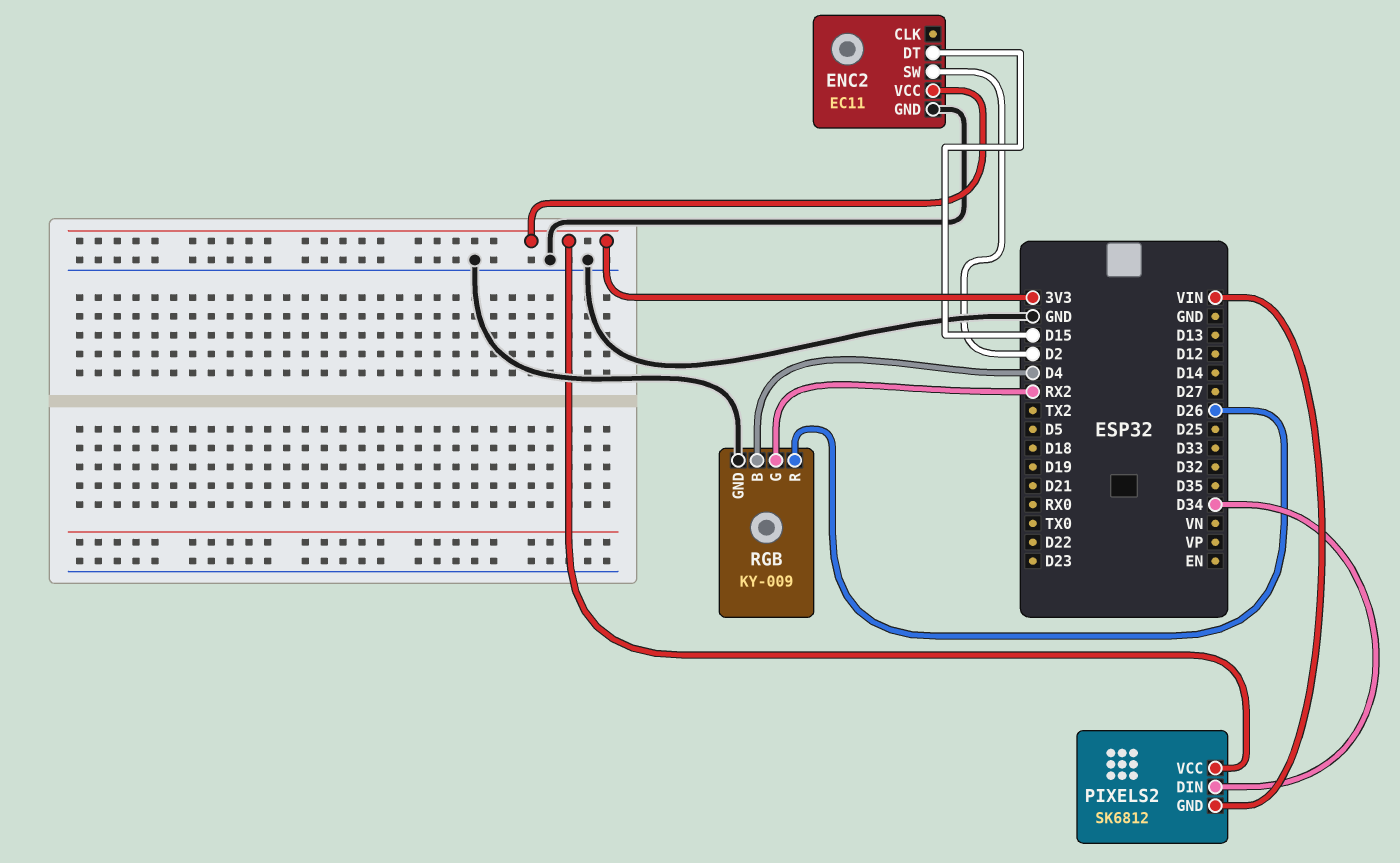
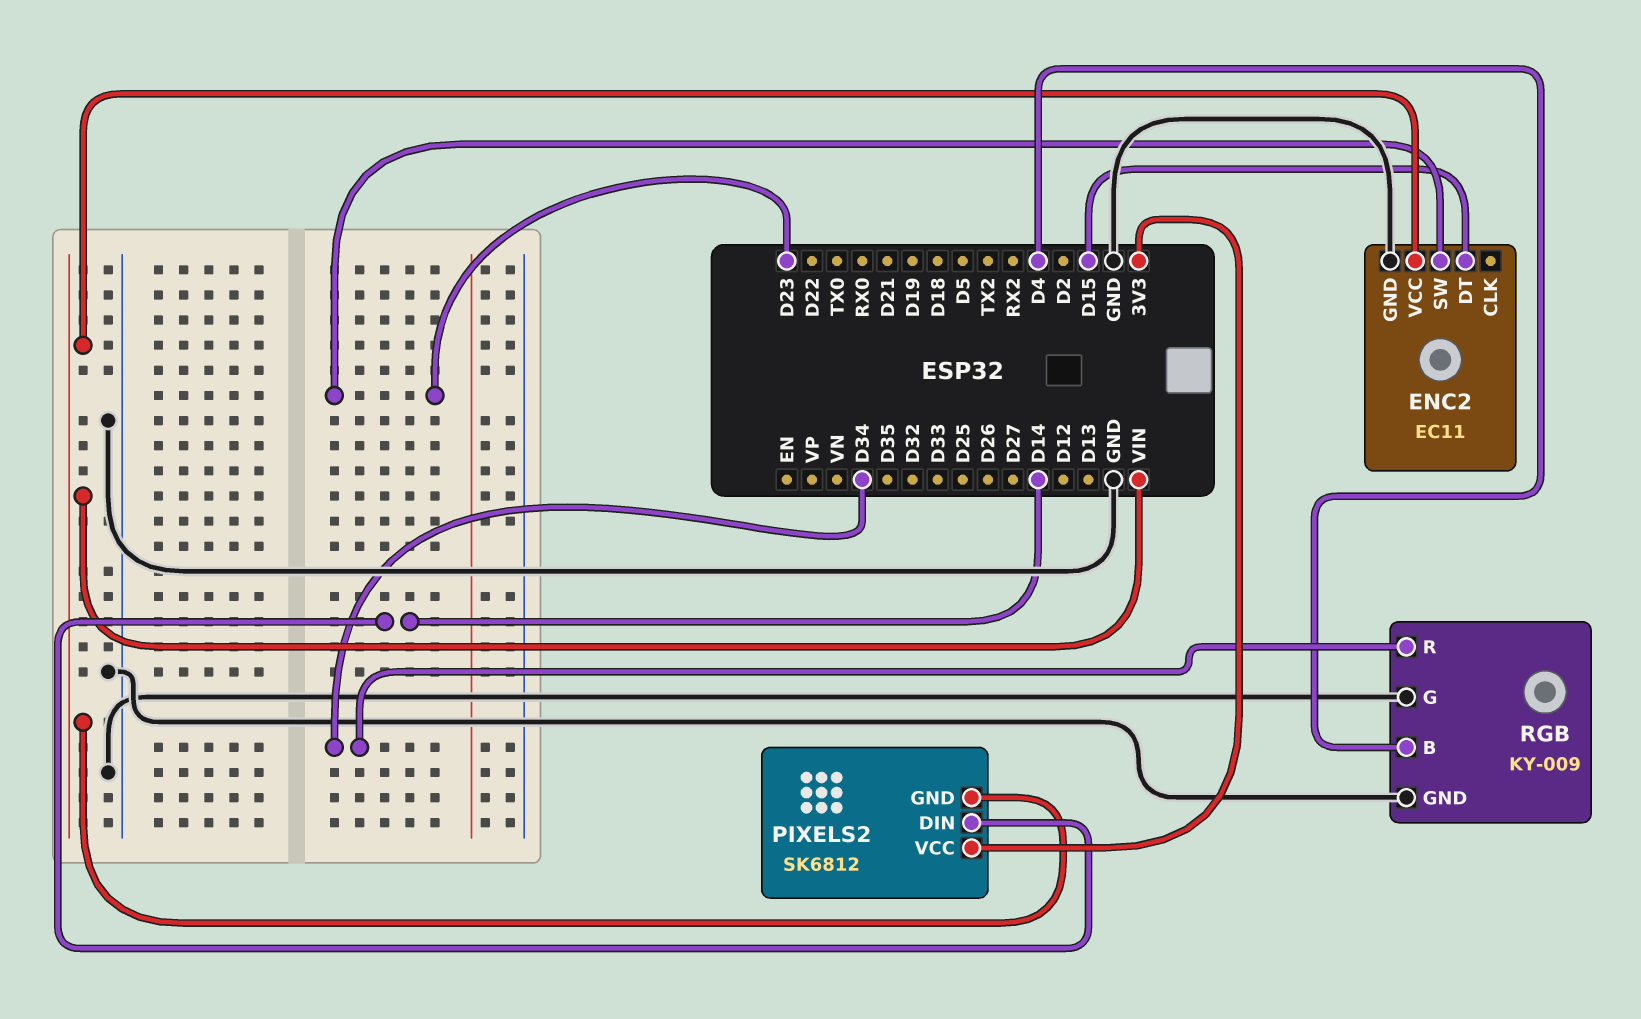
ENC2 pin SW: D2 -> D23
ENC2 pin VCC: 3V3 -> VIN
PIXELS2 pin DIN: D34 -> D14
RGB pin G: RX2 -> GND
RGB pin R: D26 -> D34

